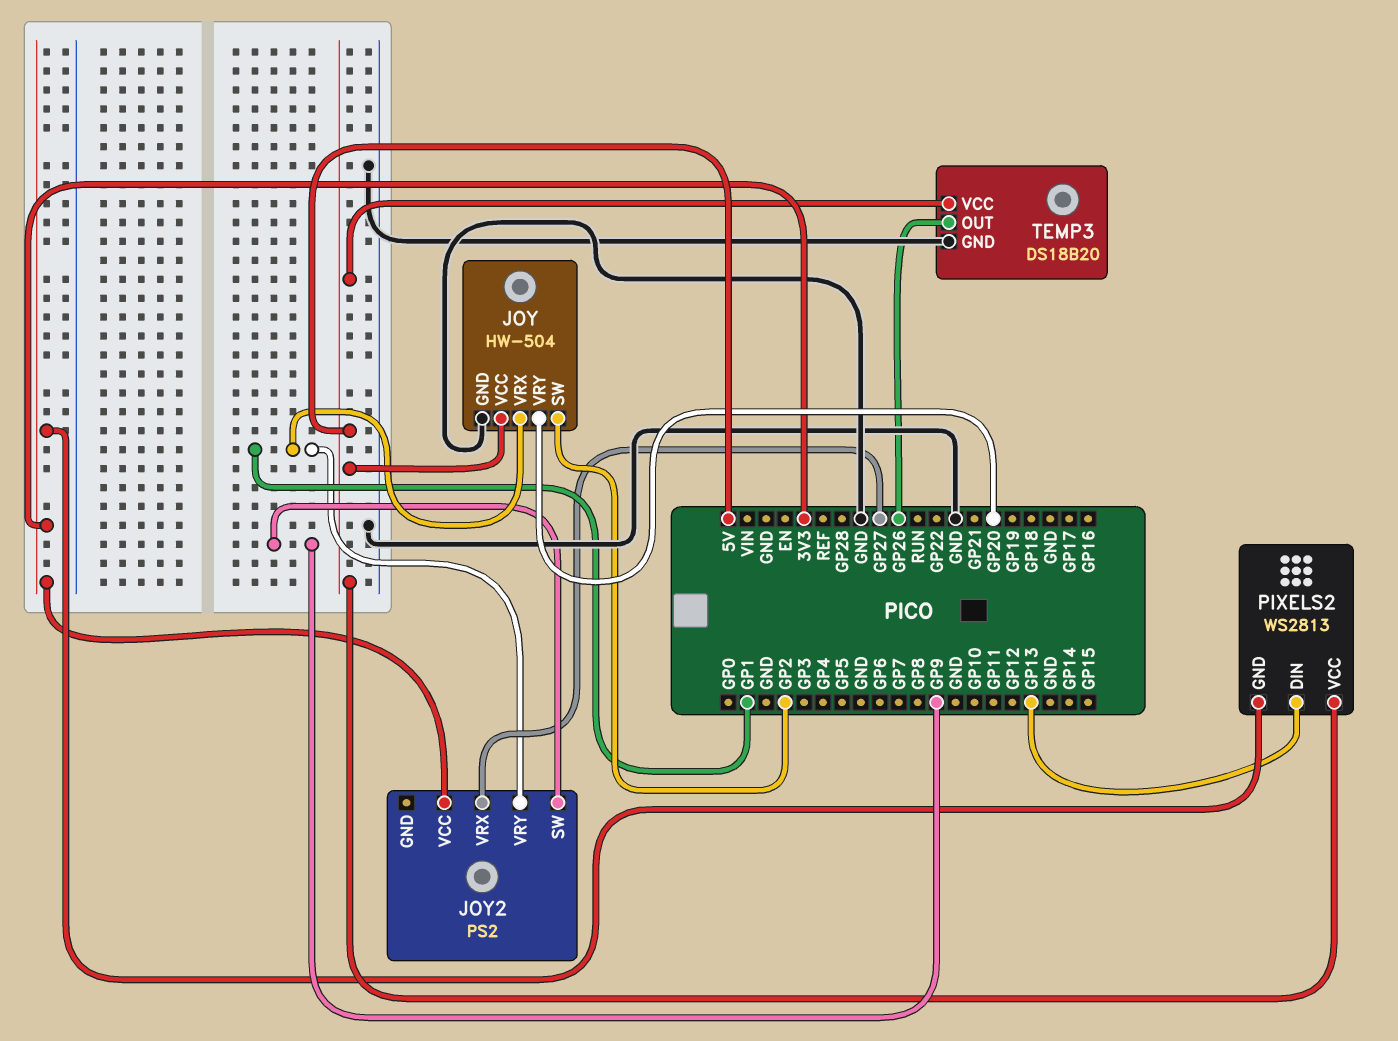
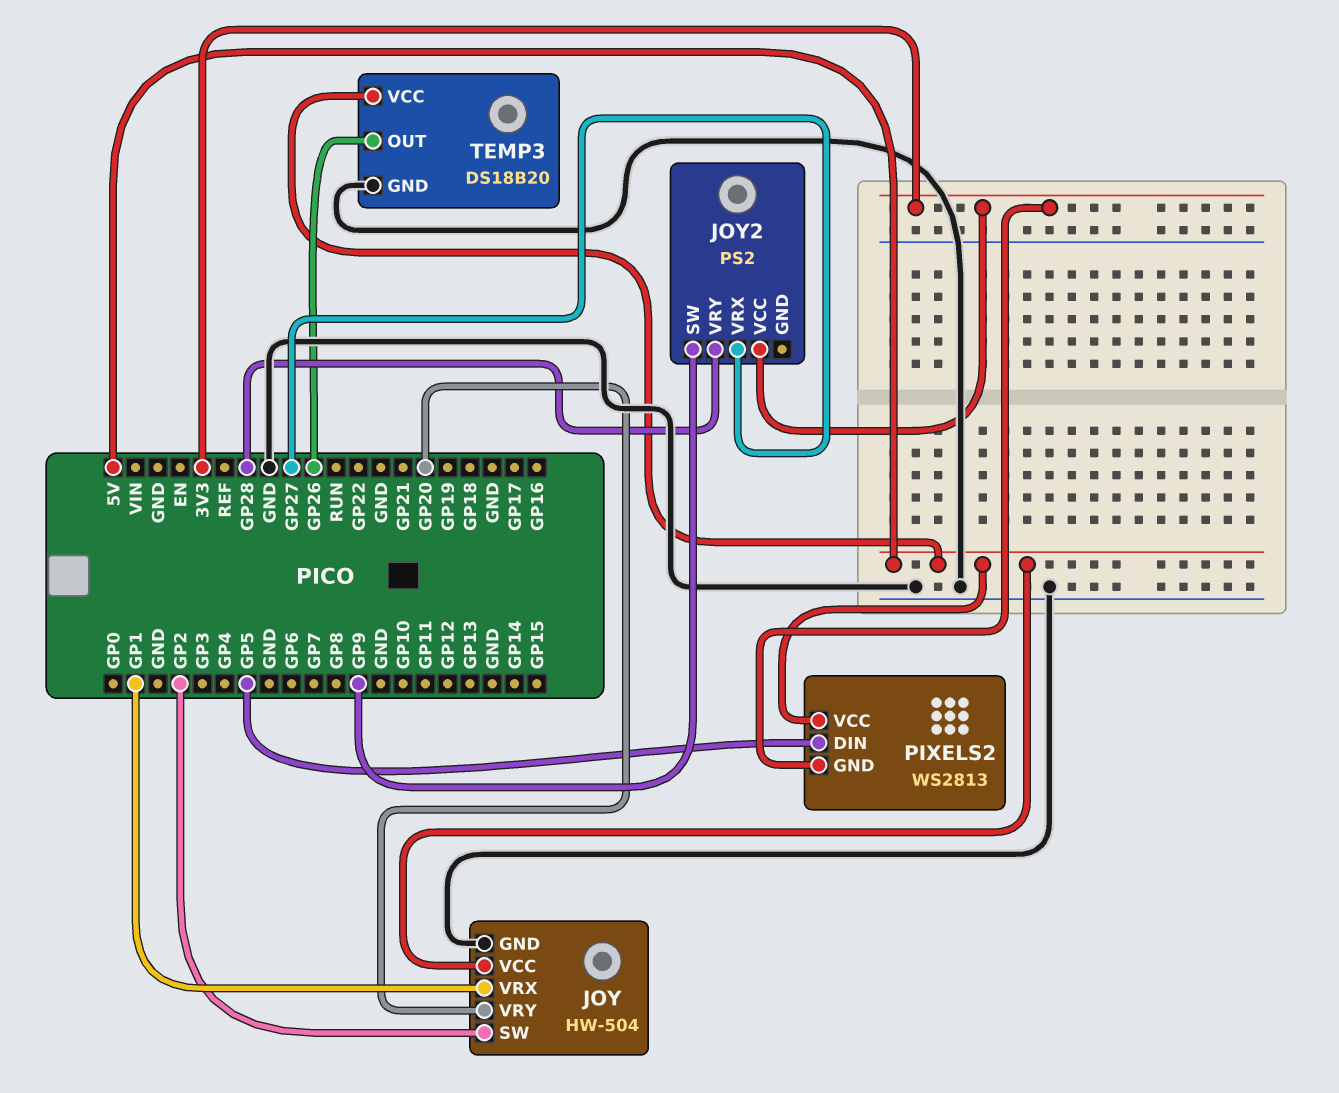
JOY2 pin VRY: GP1 -> GP28
PIXELS2 pin DIN: GP13 -> GP5

